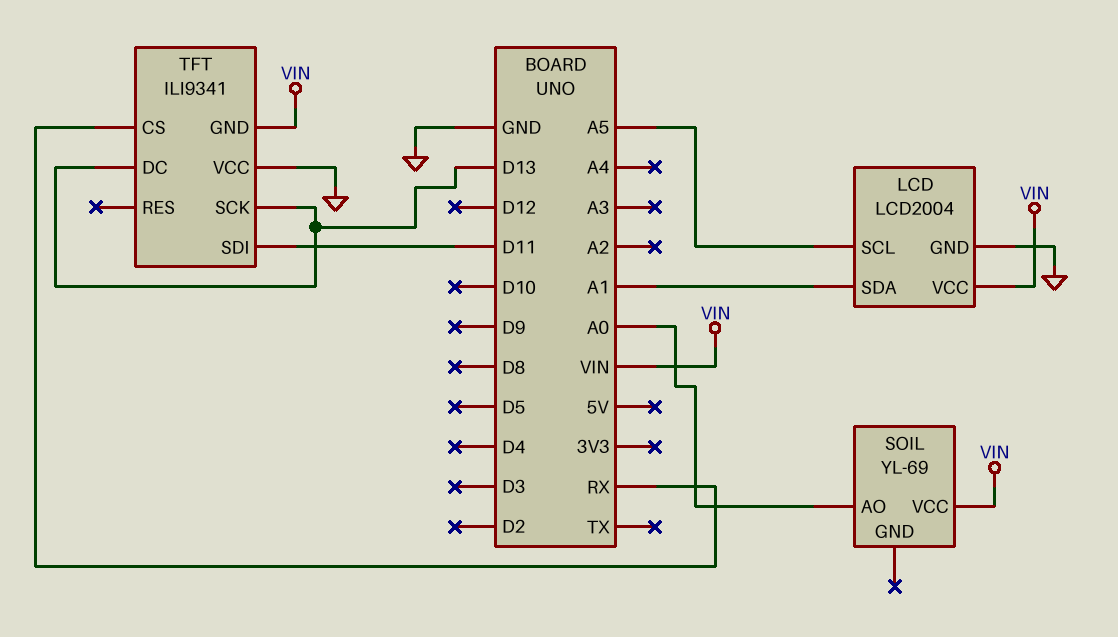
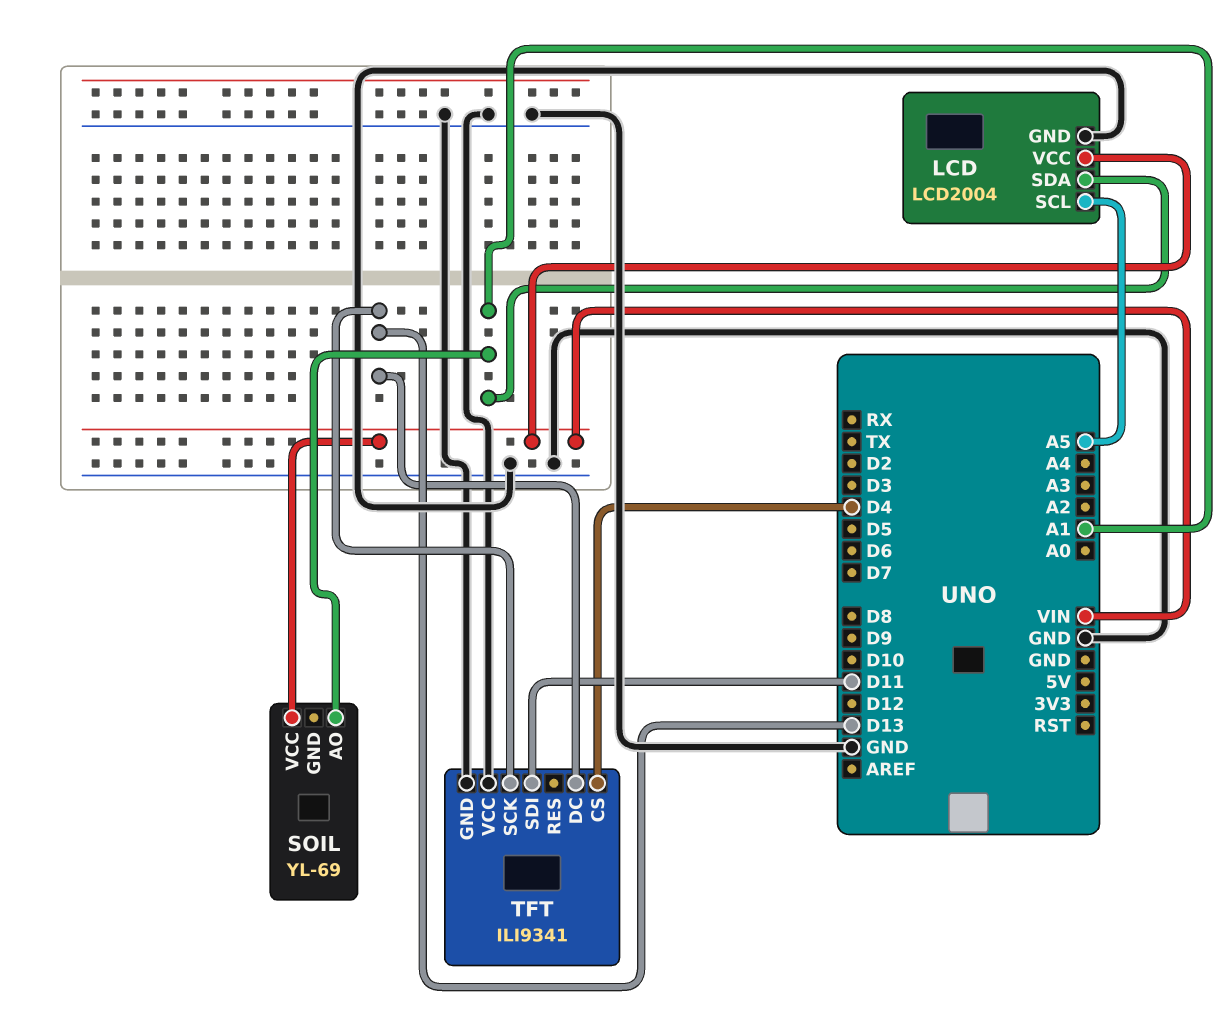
SOIL pin AO: A0 -> A1
TFT pin CS: RX -> D4
TFT pin GND: VIN -> GND

